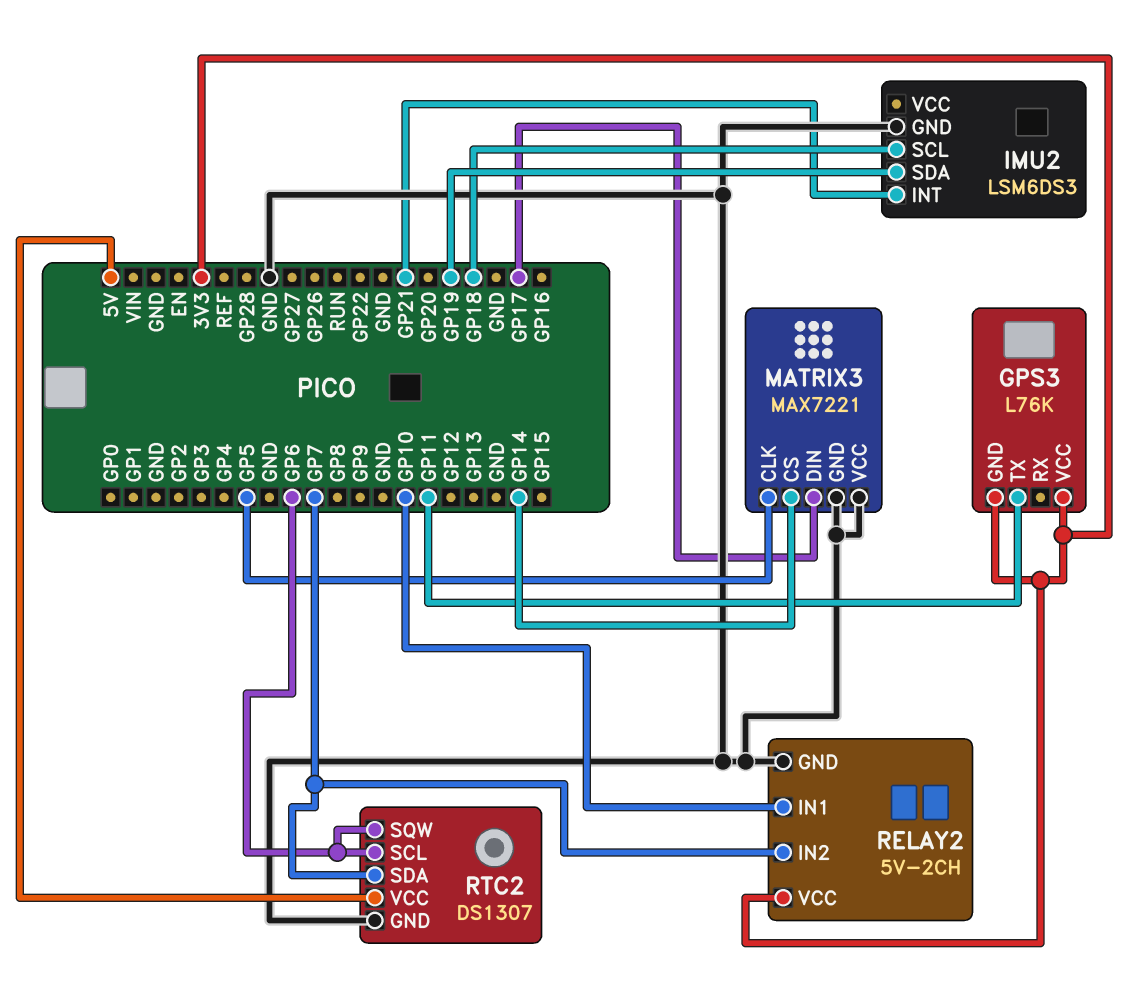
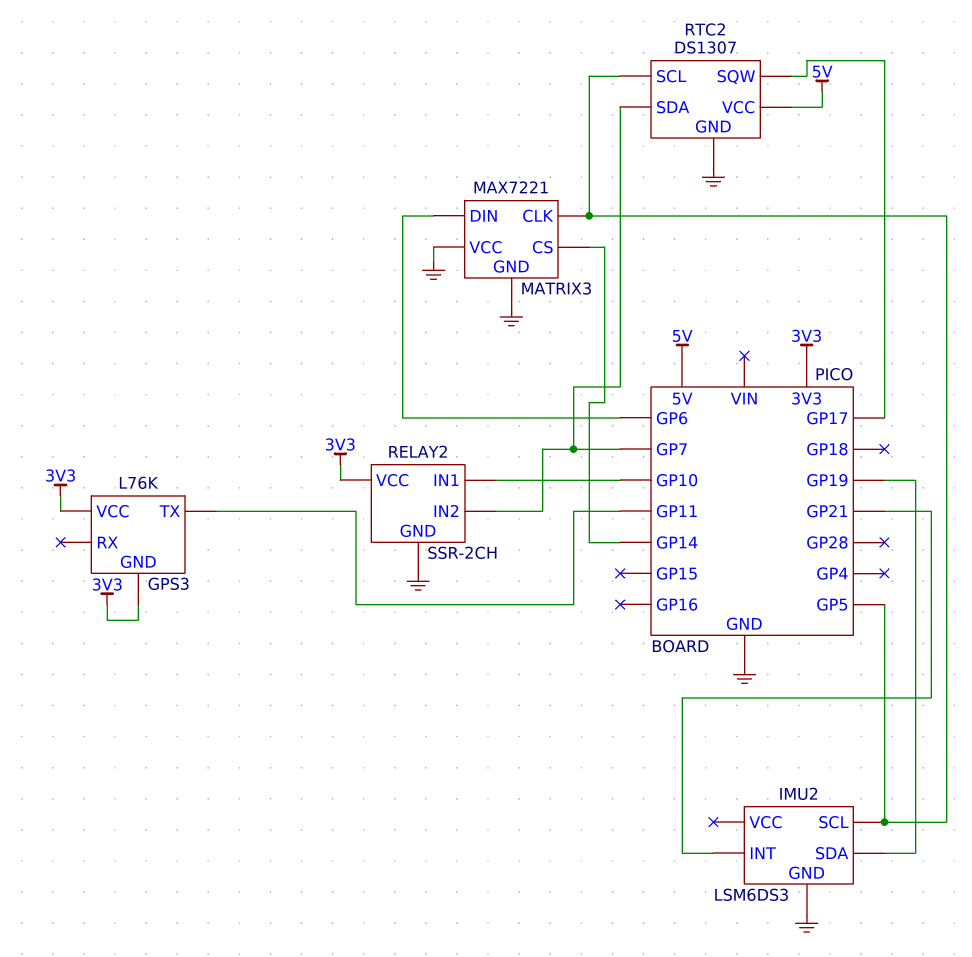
IMU2 pin SCL: GP18 -> GP5
MATRIX3 pin DIN: GP17 -> GP6
RELAY2: 5V-2CH -> SSR-2CH
RTC2 pin SCL: GP6 -> GP5
RTC2 pin SQW: GP6 -> GP17

